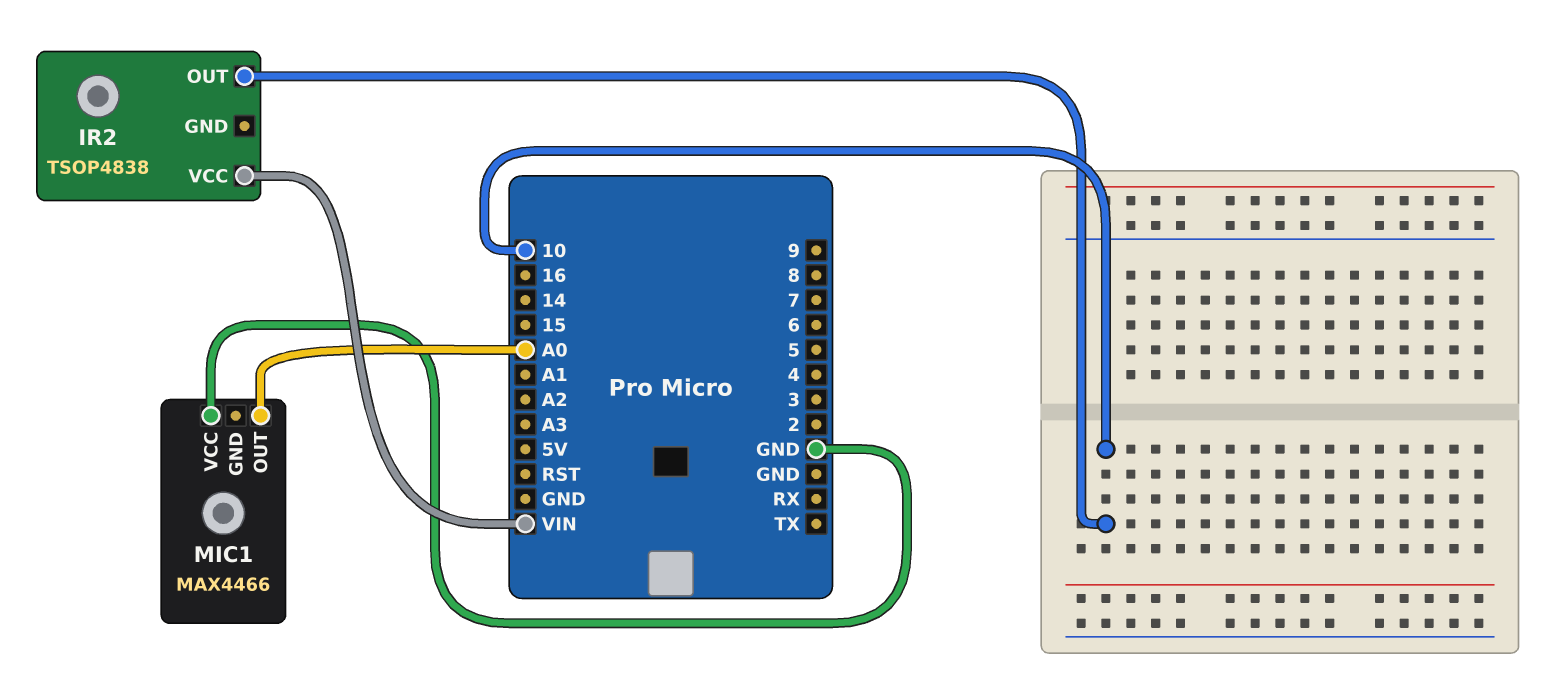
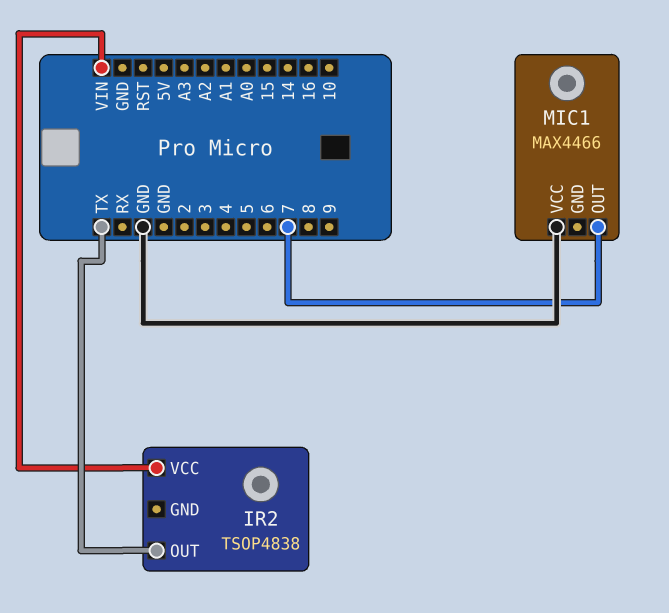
IR2 pin OUT: 10 -> TX
MIC1 pin OUT: A0 -> 7

